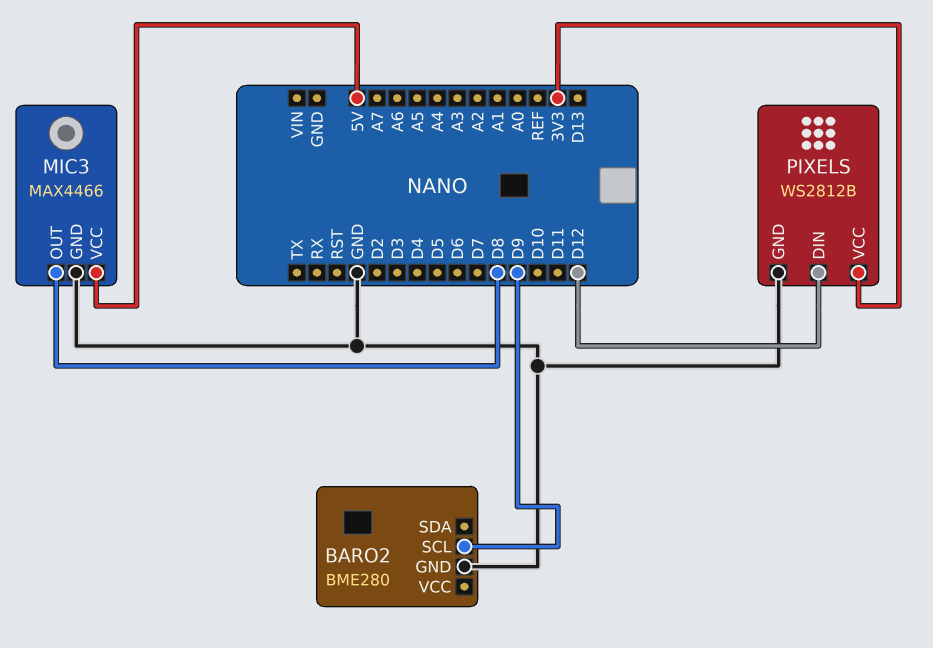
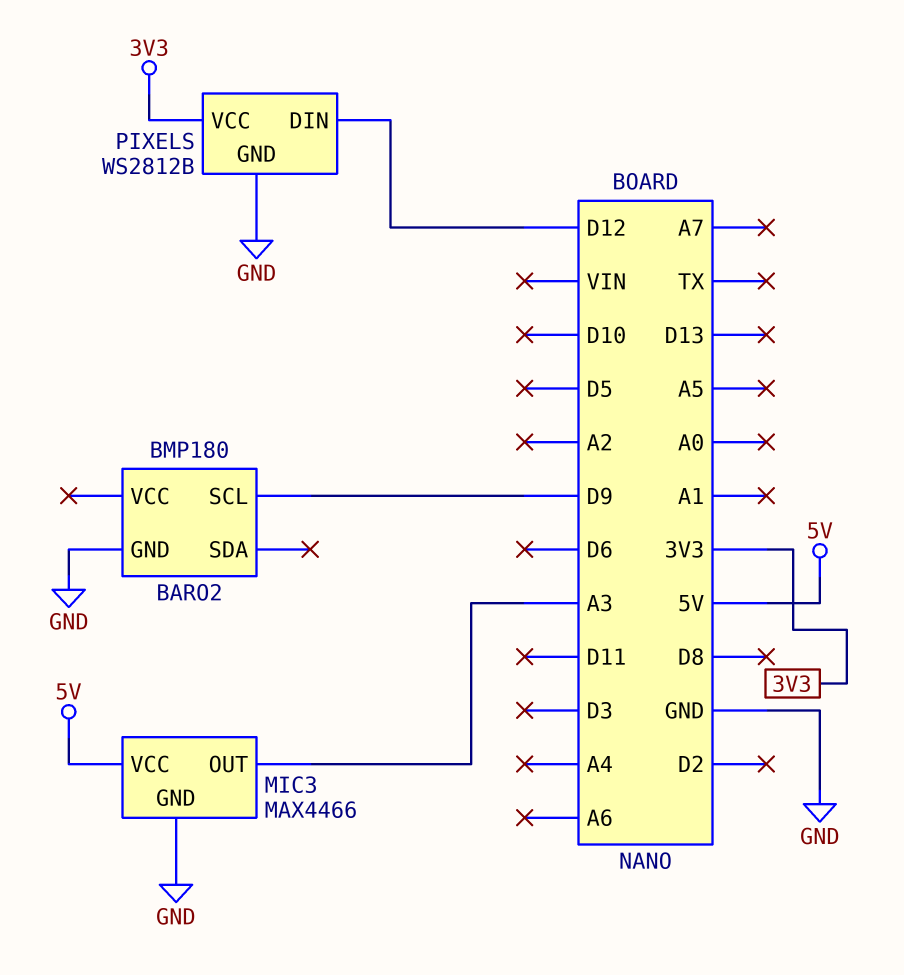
BARO2: BME280 -> BMP180
MIC3 pin OUT: D8 -> A3

